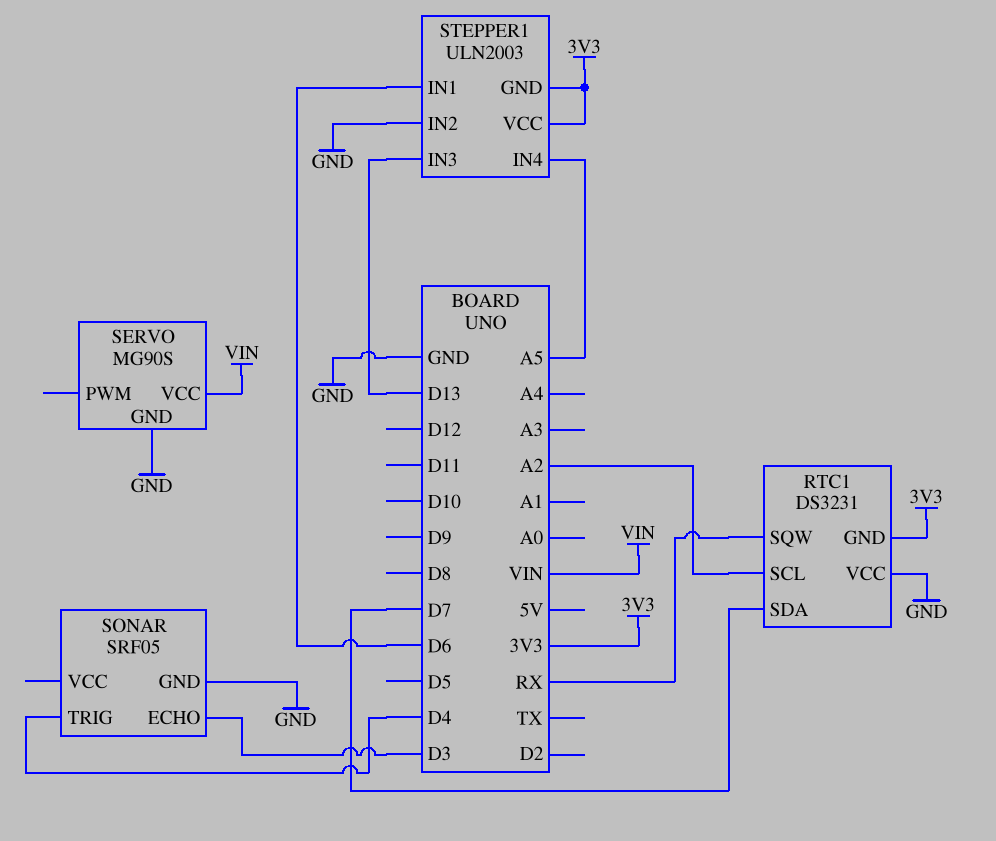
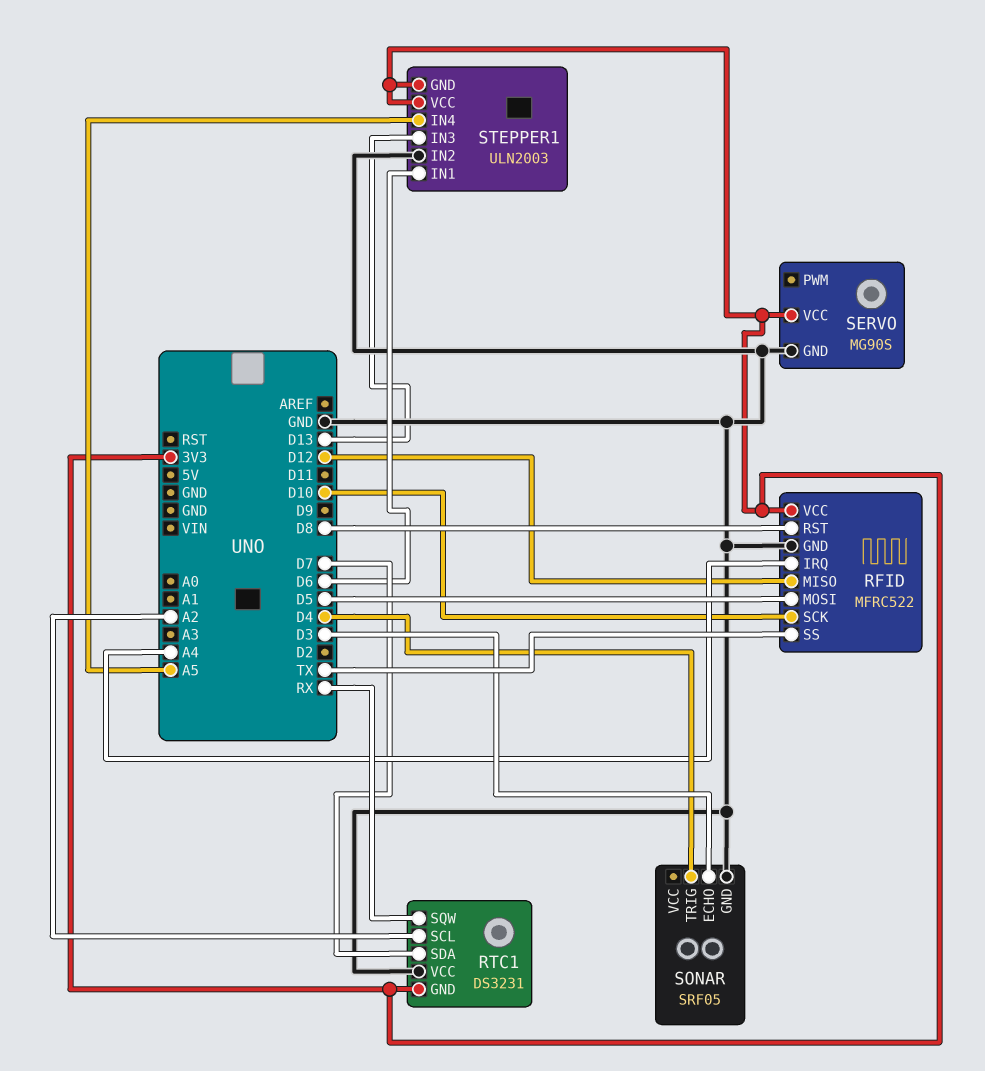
RFID: none -> MFRC522
RFID pin GND: none -> GND
RFID pin IRQ: none -> A4
RFID pin MISO: none -> D12
RFID pin MOSI: none -> D5
RFID pin RST: none -> D8
RFID pin SCK: none -> D10
RFID pin SS: none -> TX
RFID pin VCC: none -> 3V3
SERVO pin VCC: VIN -> 3V3

